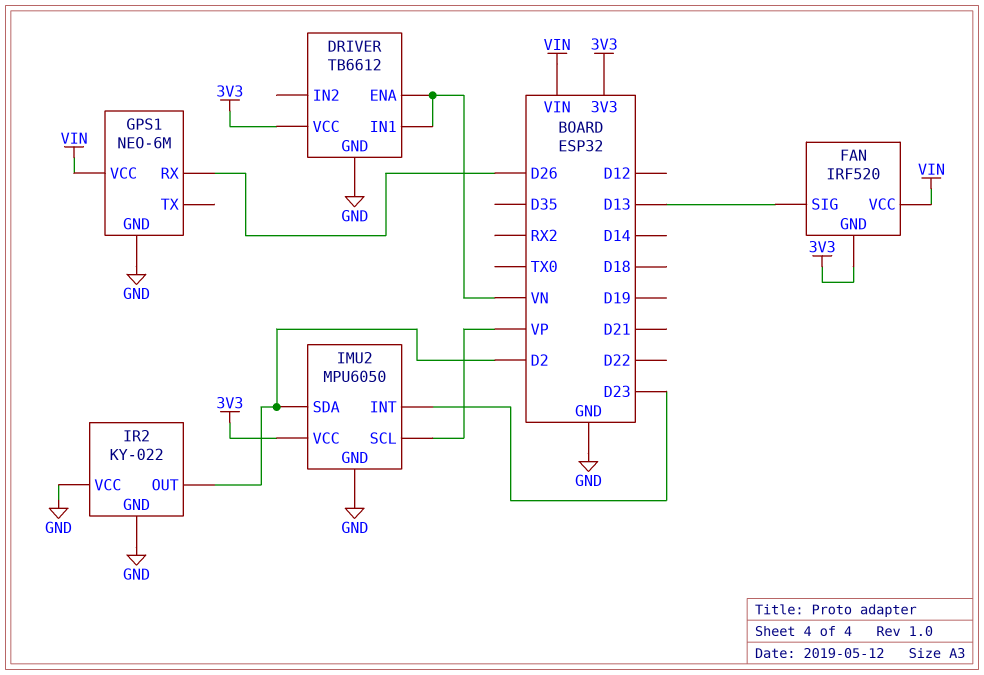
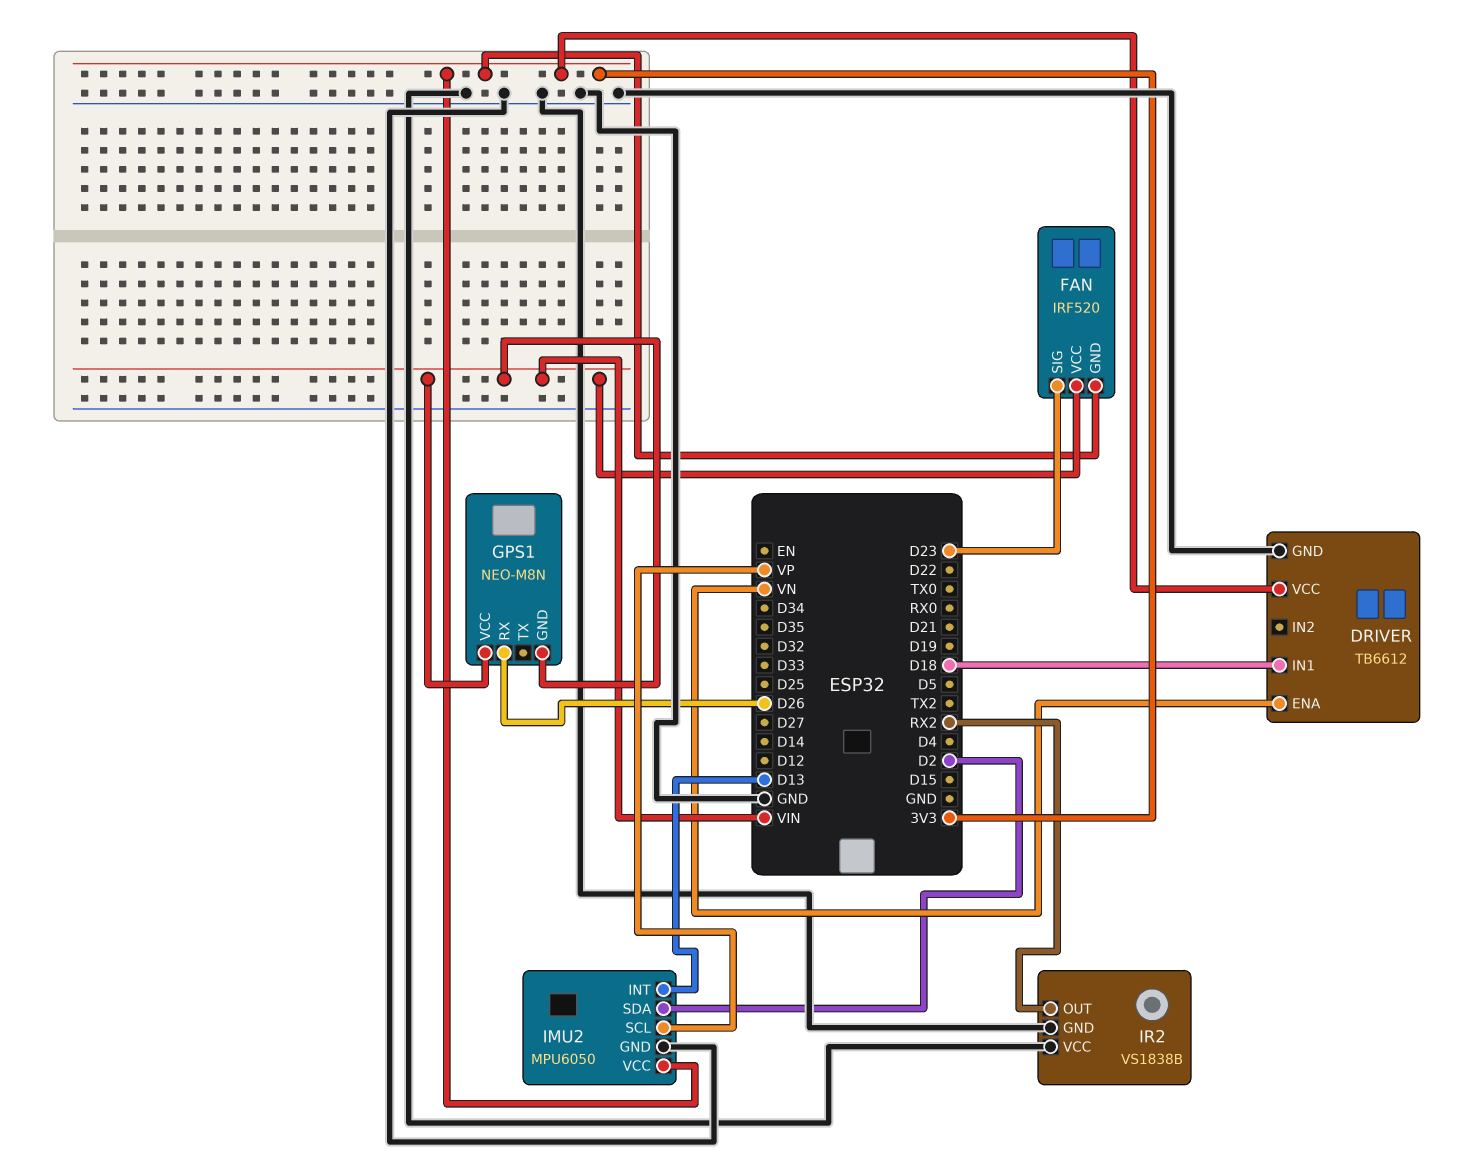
DRIVER pin IN1: VN -> D18
FAN pin SIG: D13 -> D23
GPS1: NEO-6M -> NEO-M8N
GPS1 pin GND: GND -> VIN
IMU2 pin INT: D23 -> D13
IR2: KY-022 -> VS1838B
IR2 pin OUT: D2 -> RX2

